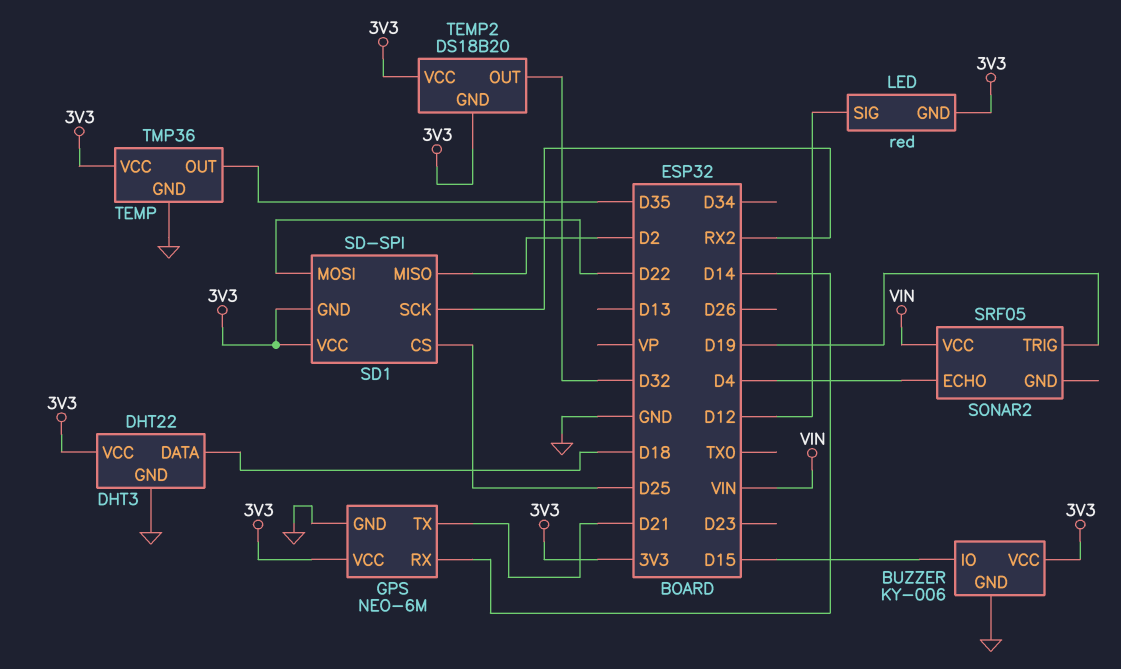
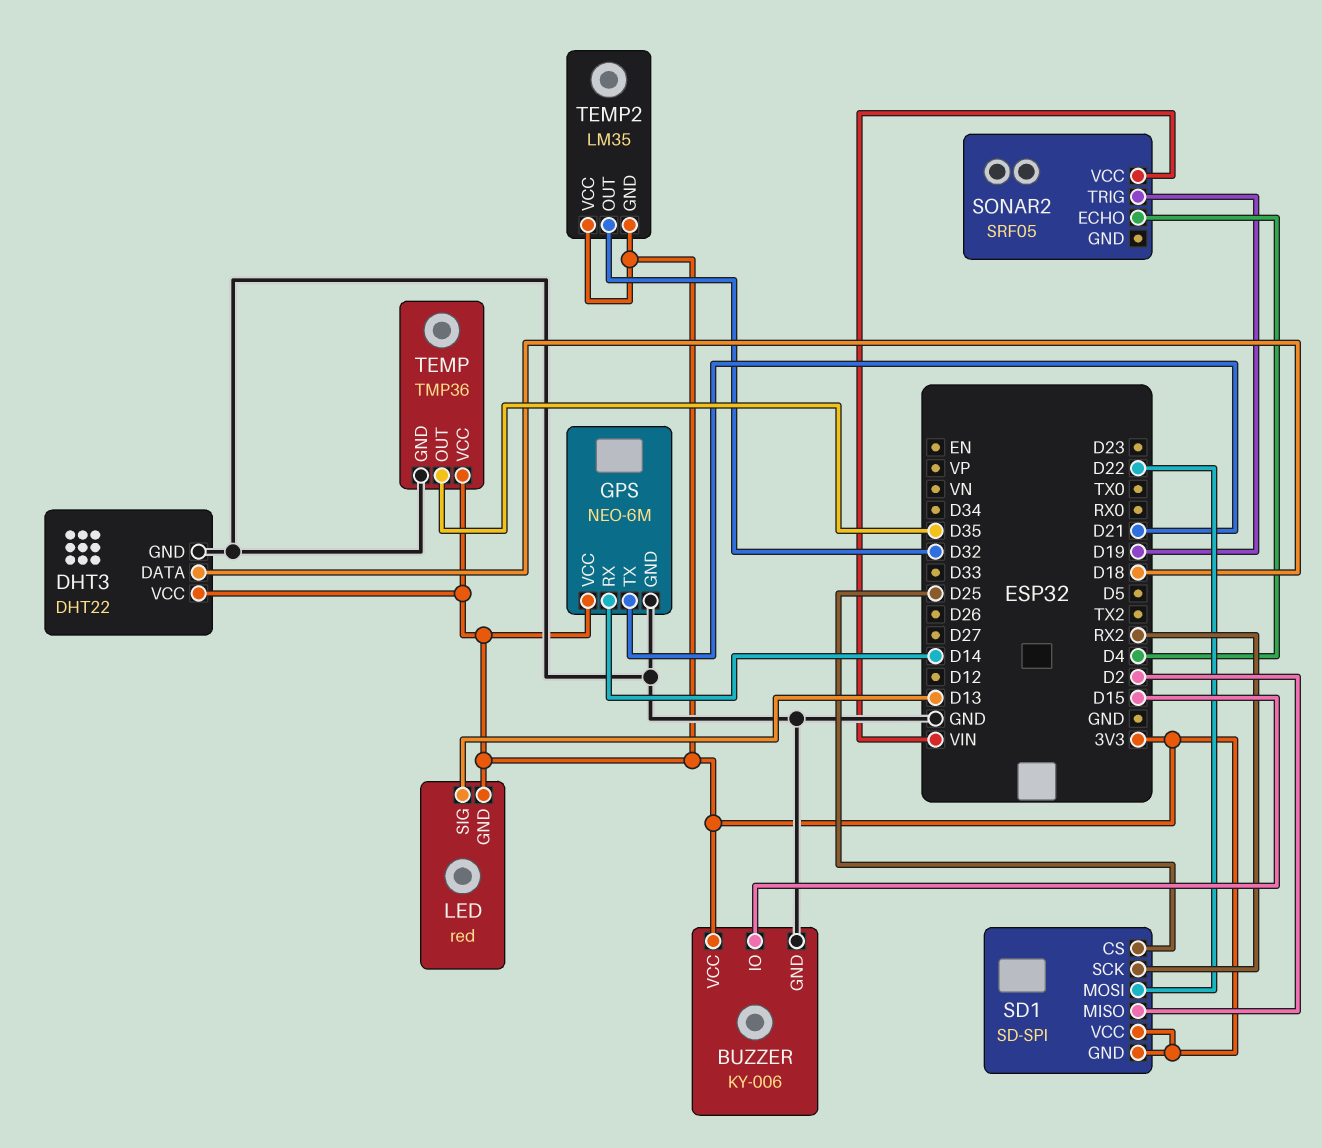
LED pin SIG: D12 -> D13
TEMP2: DS18B20 -> LM35

